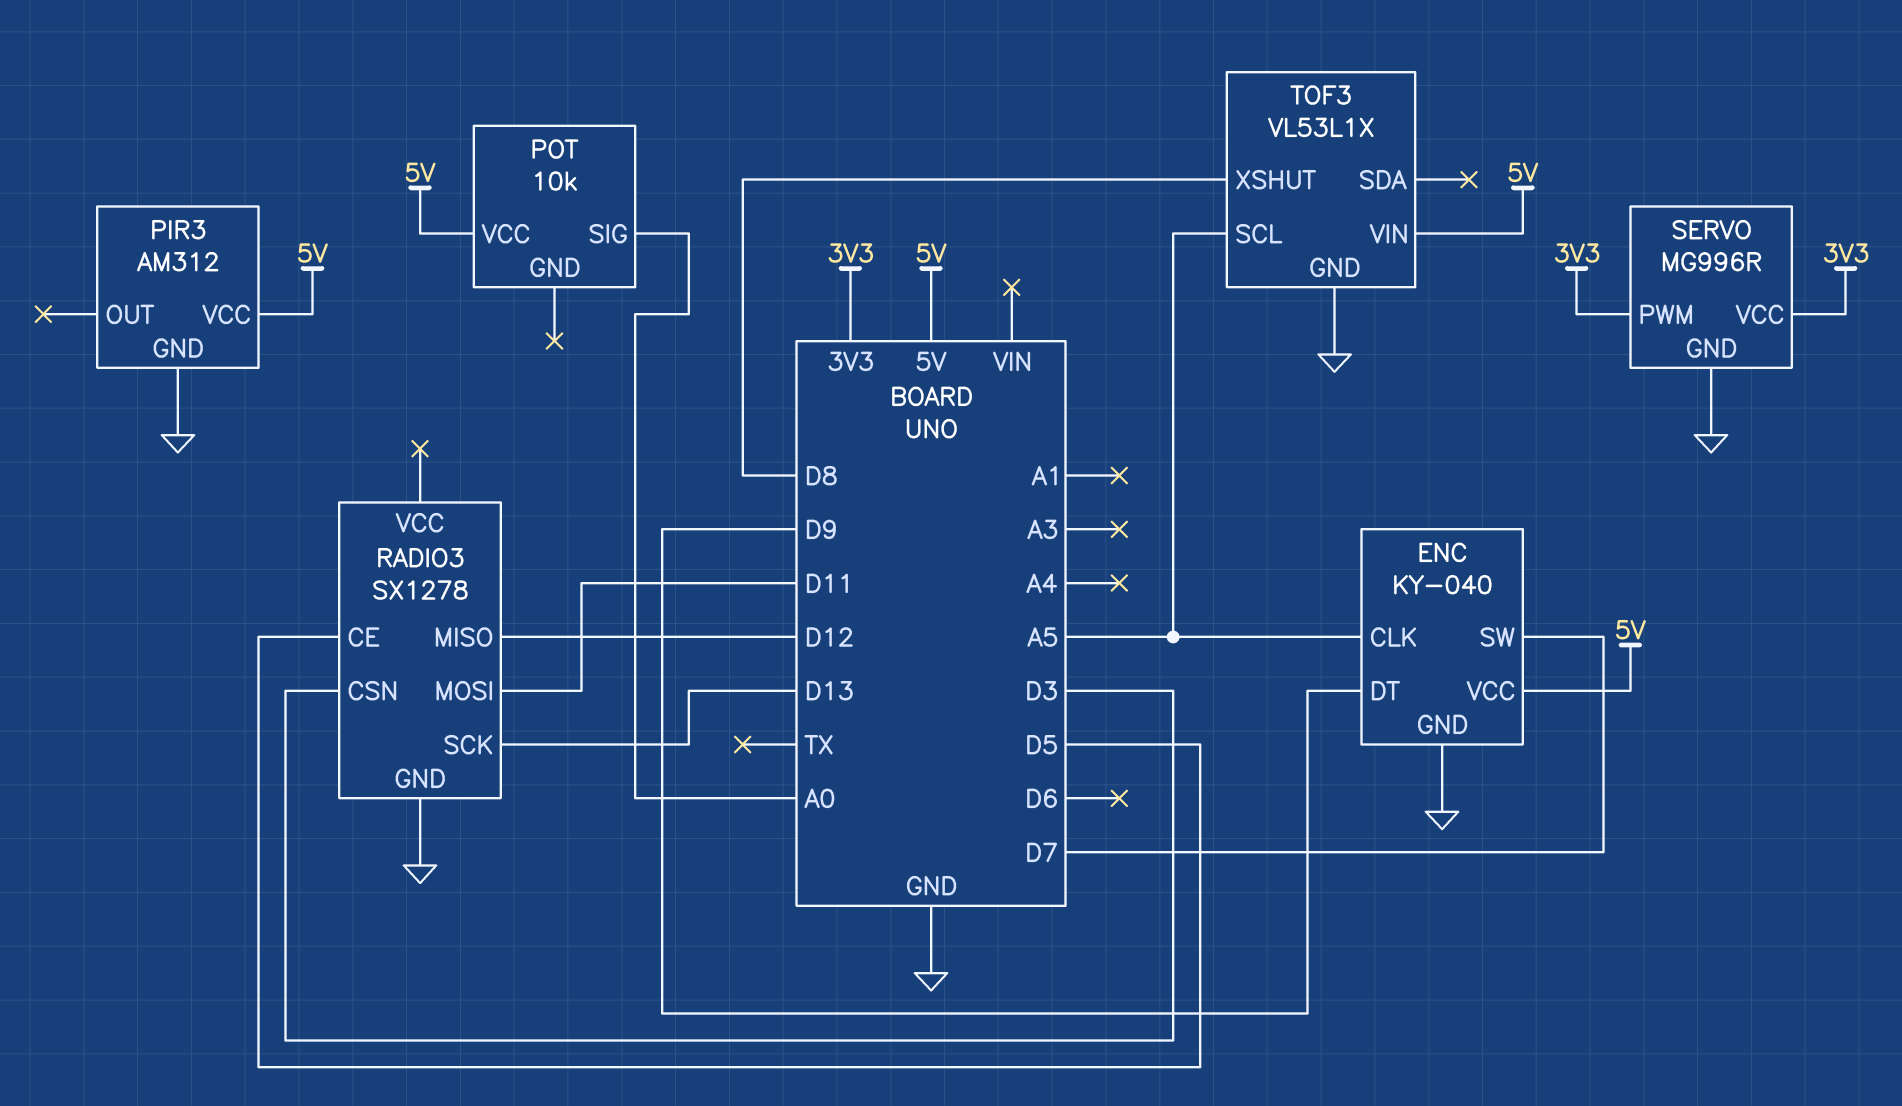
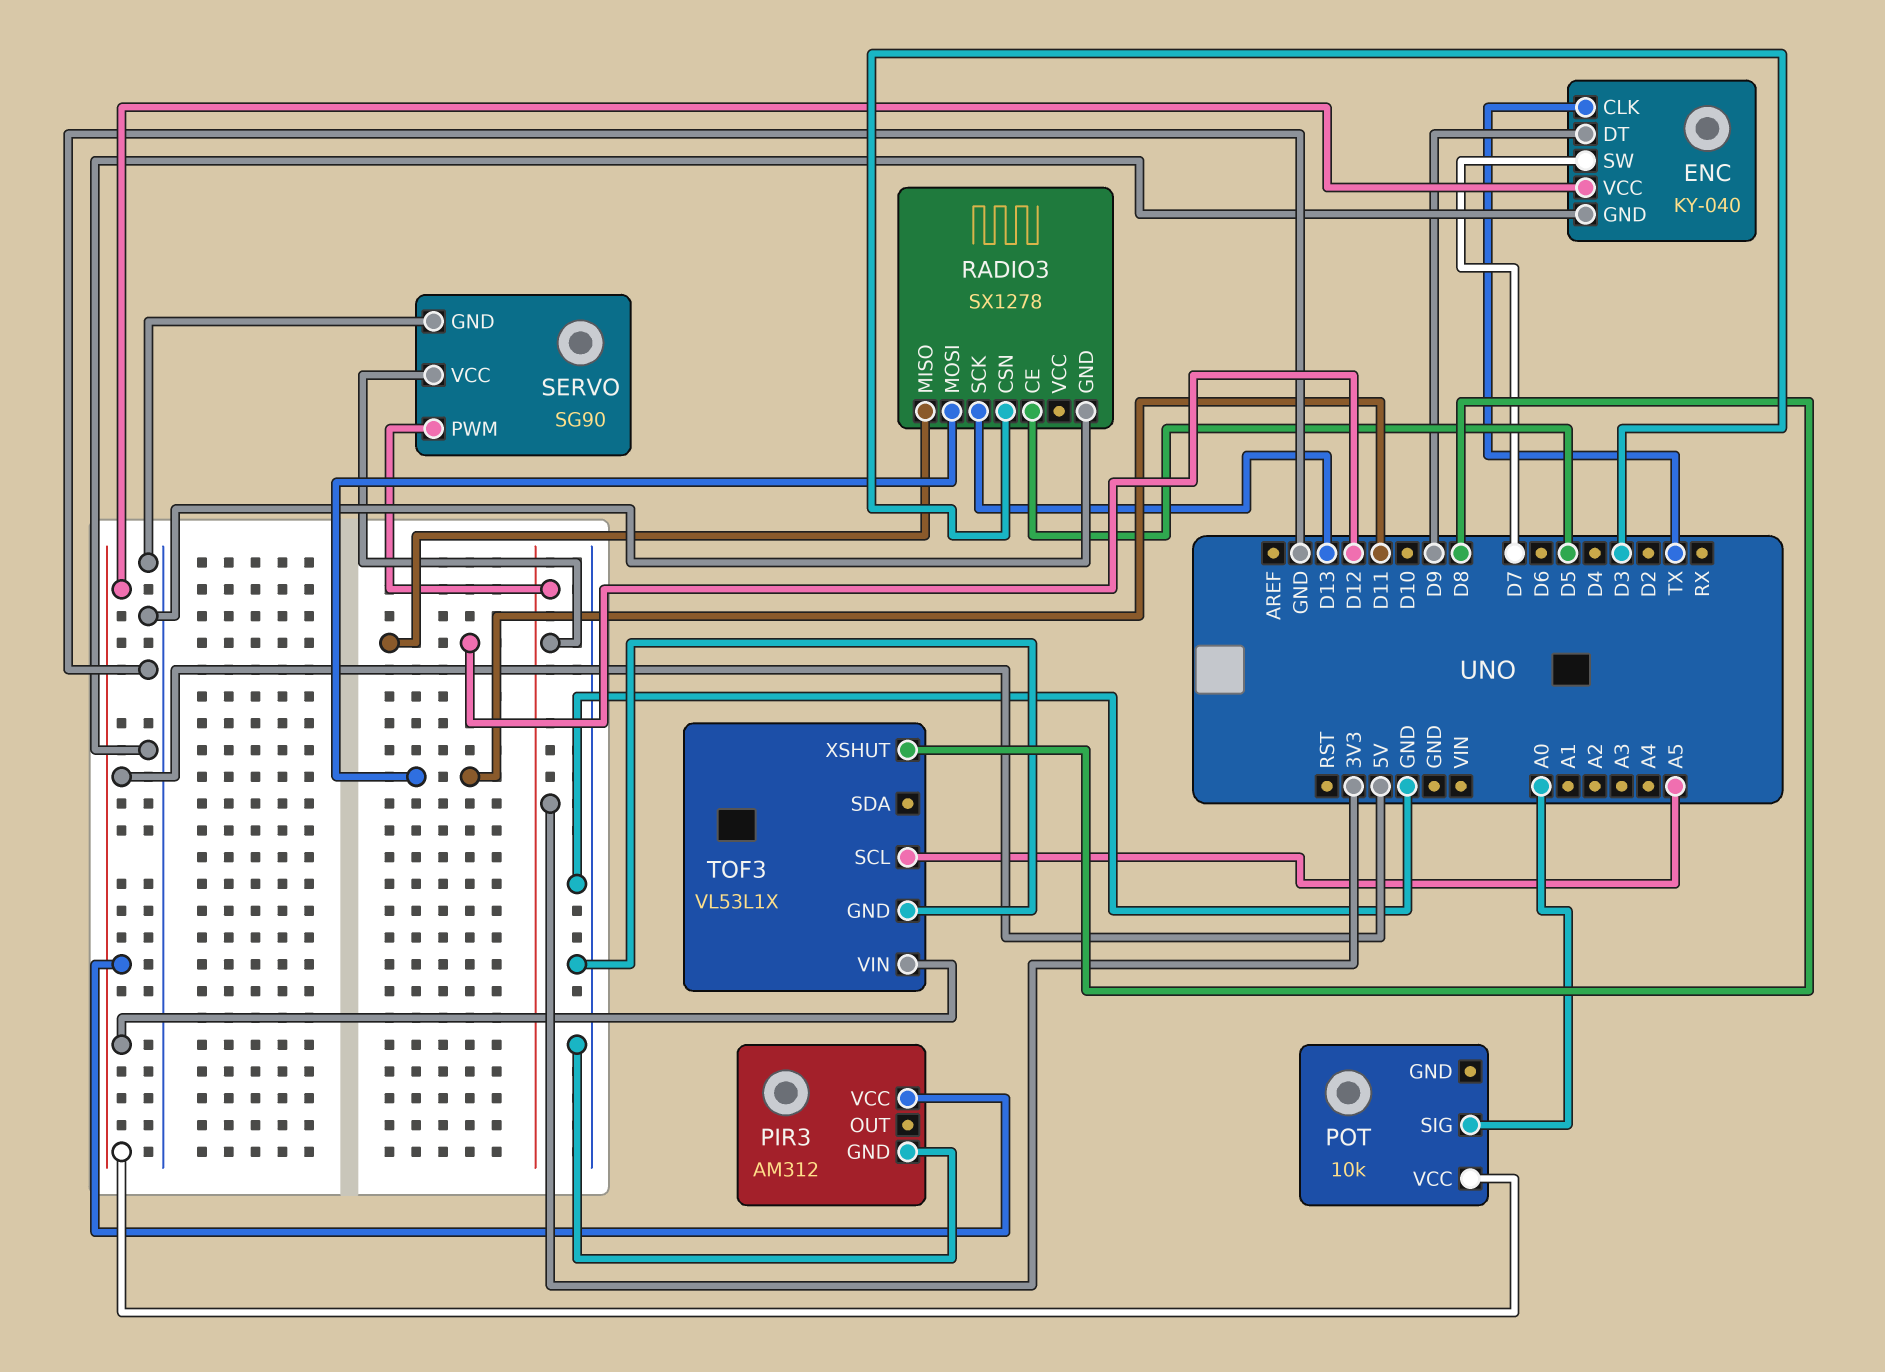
ENC pin CLK: A5 -> TX
SERVO: MG996R -> SG90

